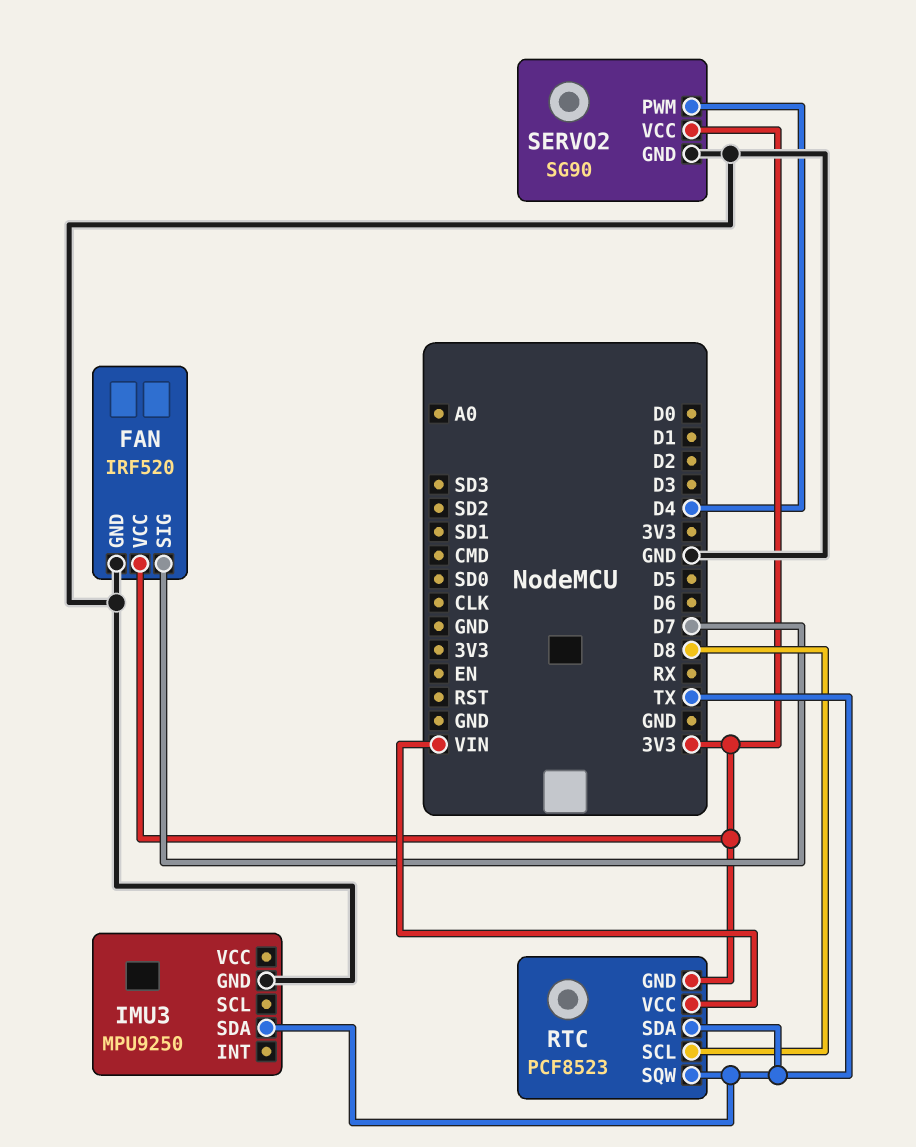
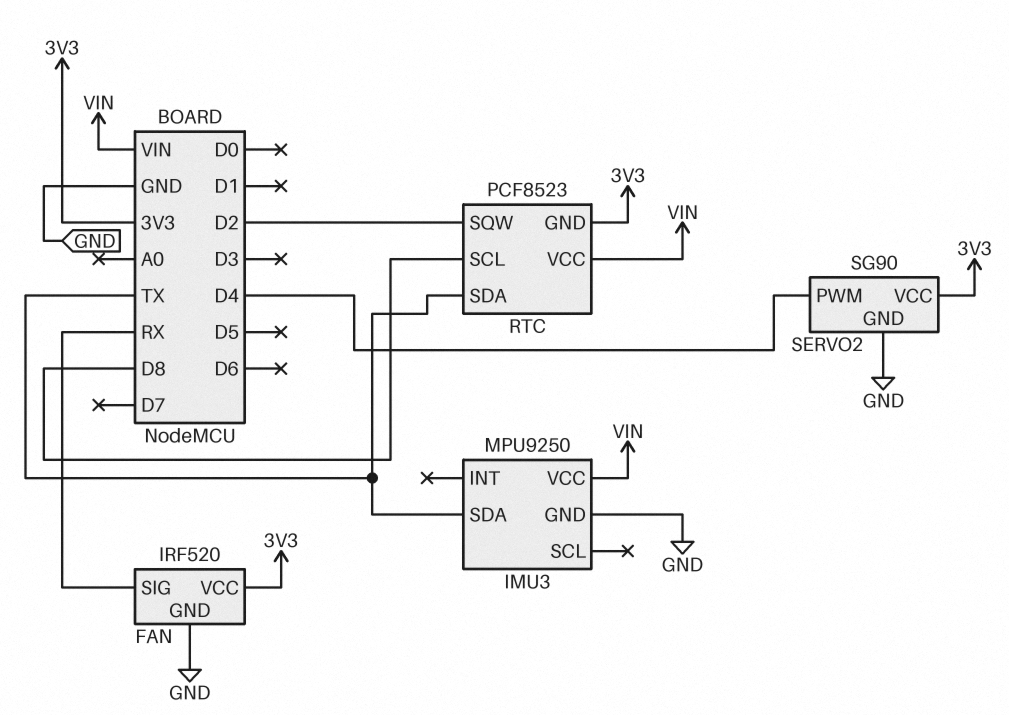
FAN pin SIG: D7 -> RX
IMU3 pin VCC: none -> VIN
RTC pin SQW: TX -> D2

